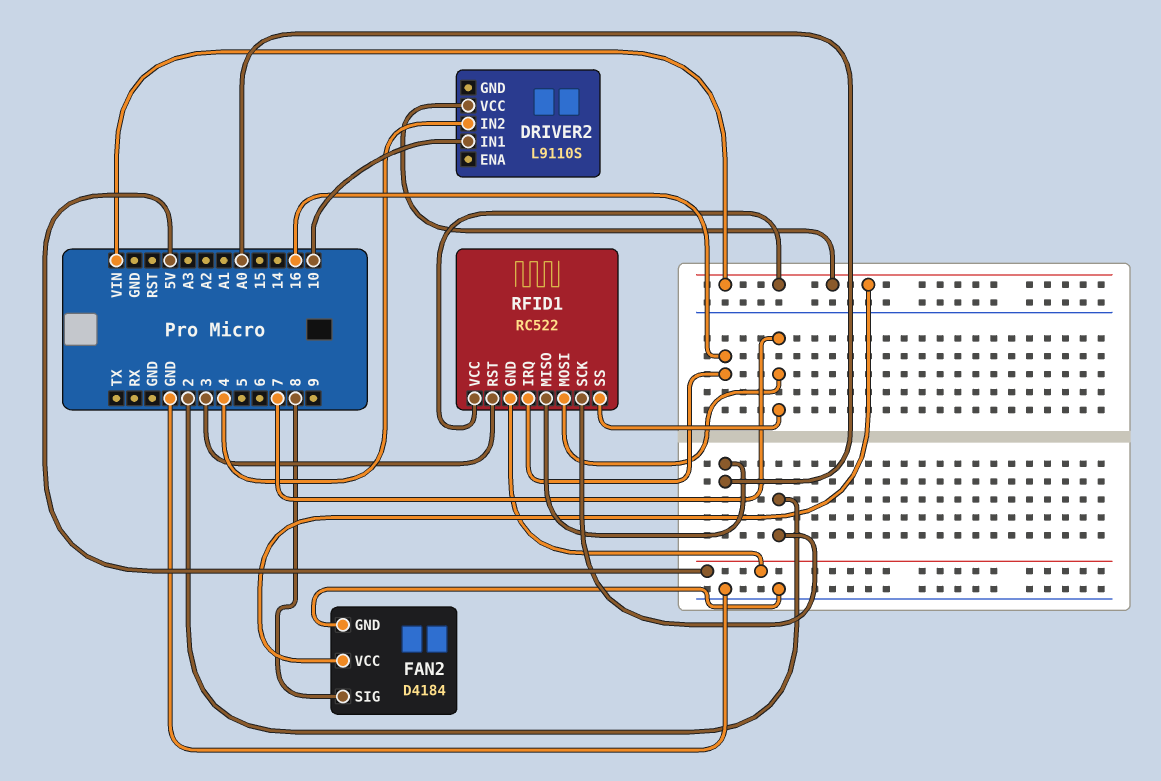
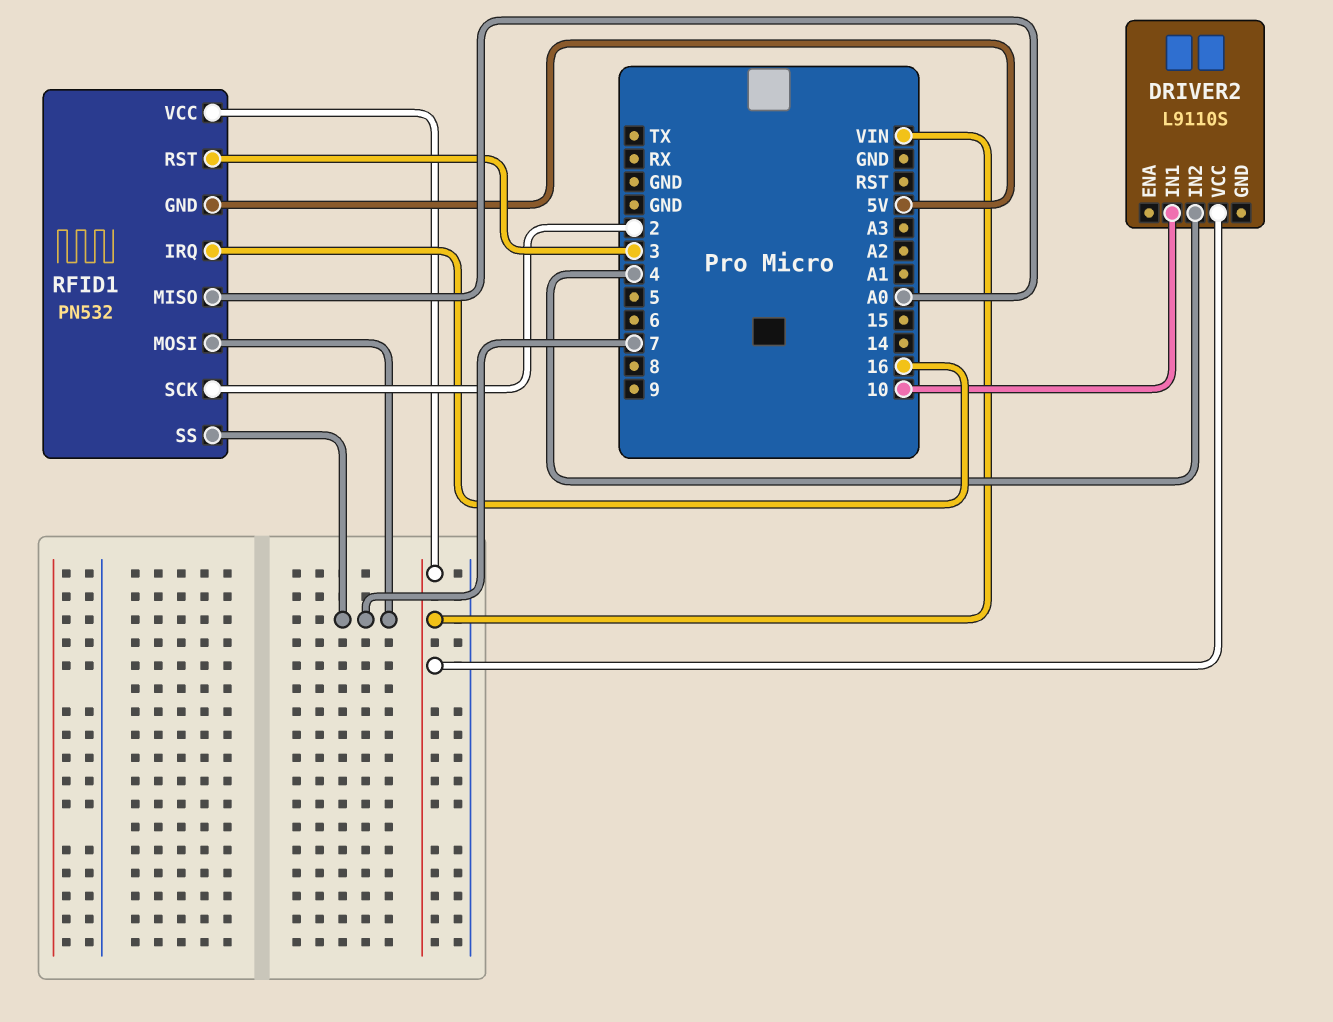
FAN2: D4184 -> none
FAN2 pin GND: GND -> none
FAN2 pin SIG: 8 -> none
FAN2 pin VCC: VIN -> none
RFID1: RC522 -> PN532

